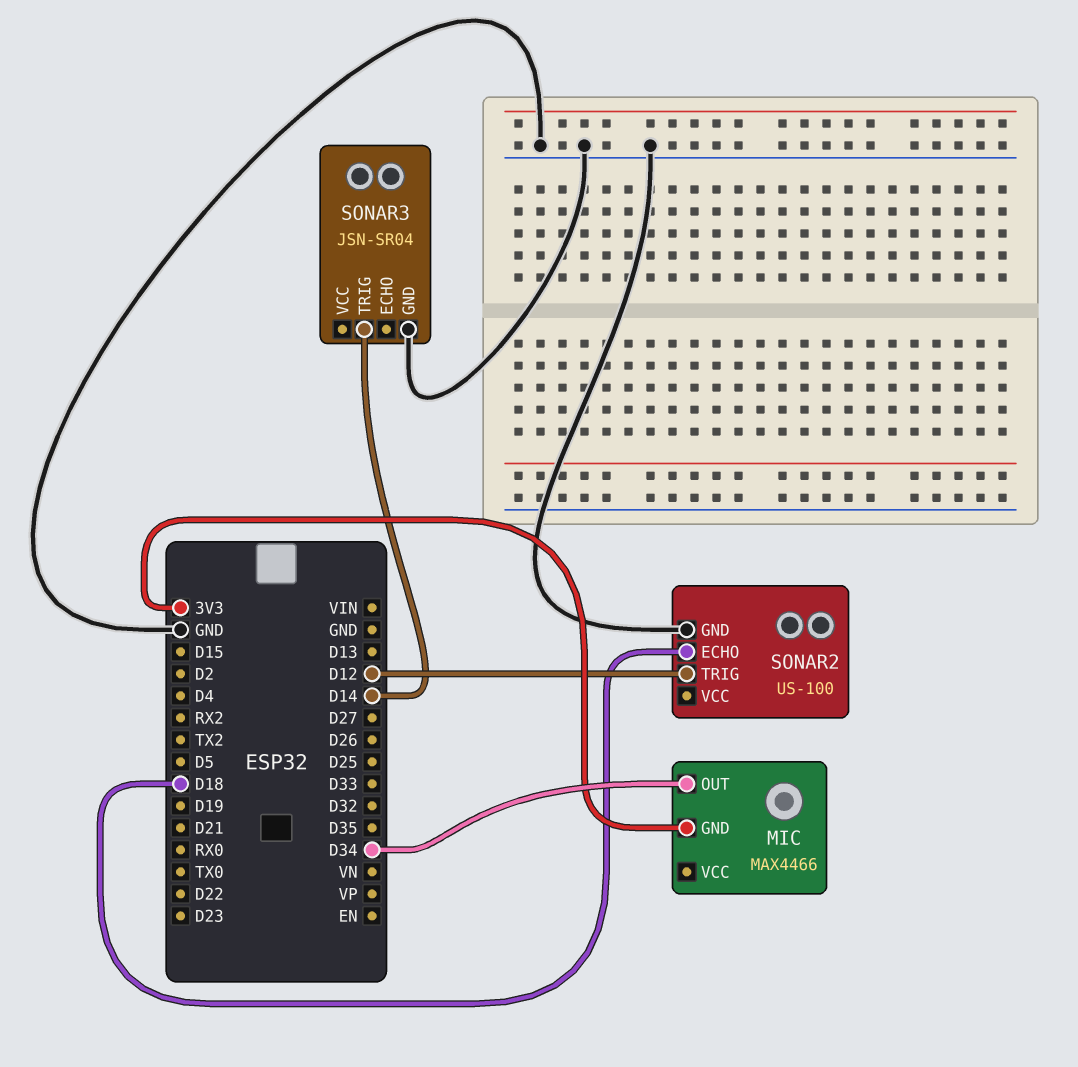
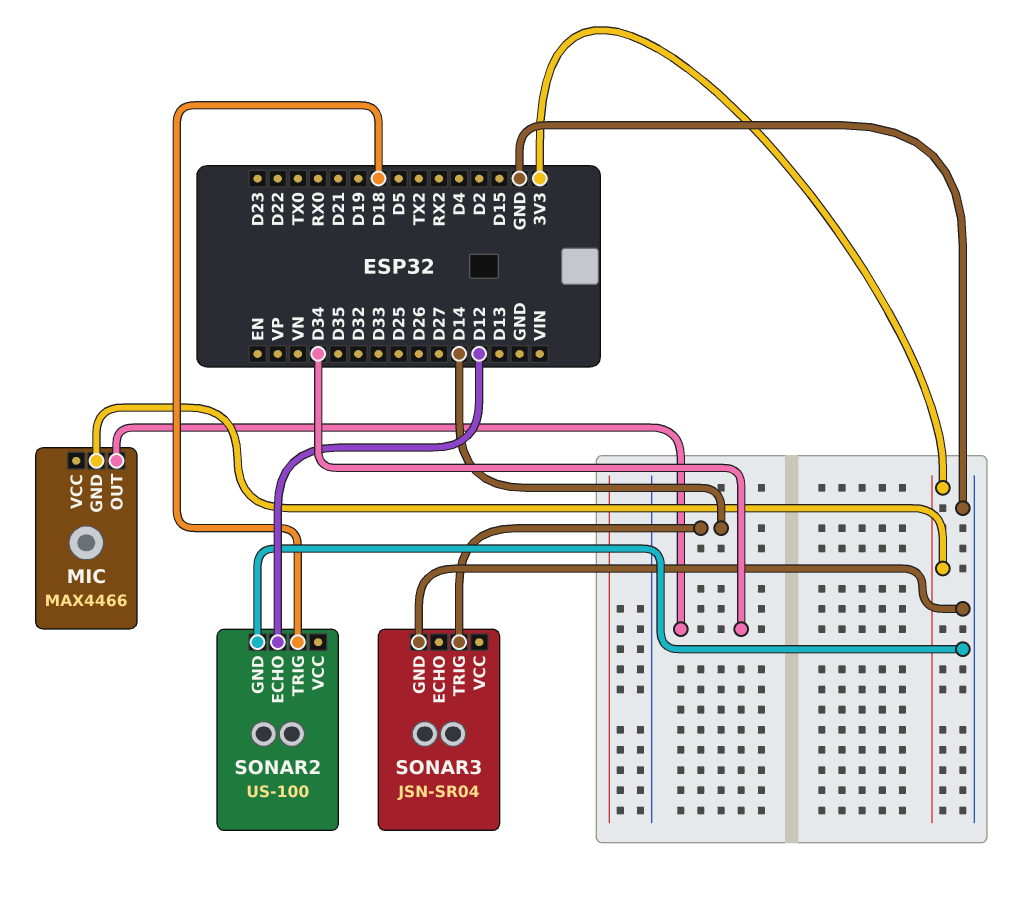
SONAR2 pin ECHO: D18 -> D12
SONAR2 pin TRIG: D12 -> D18

